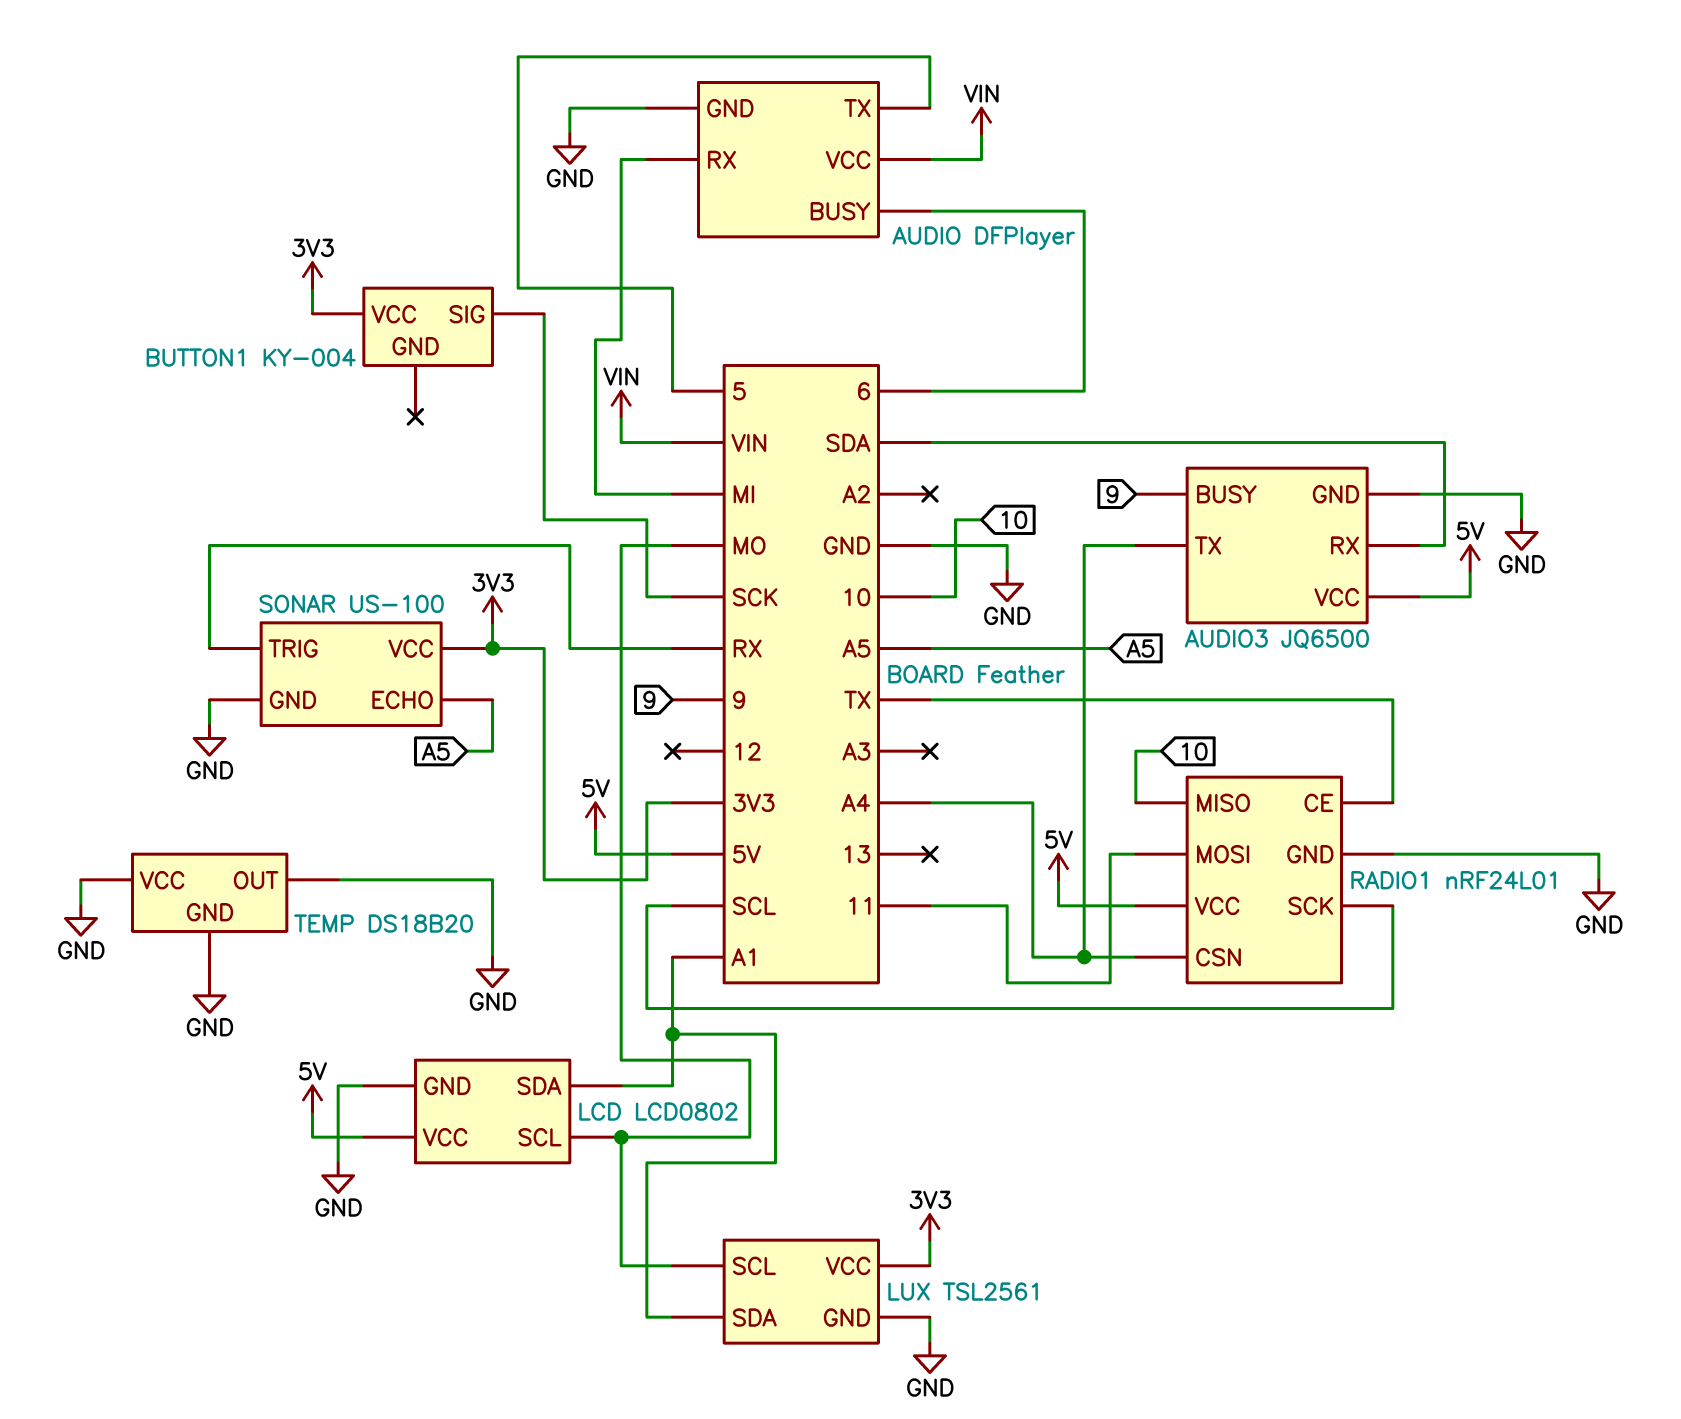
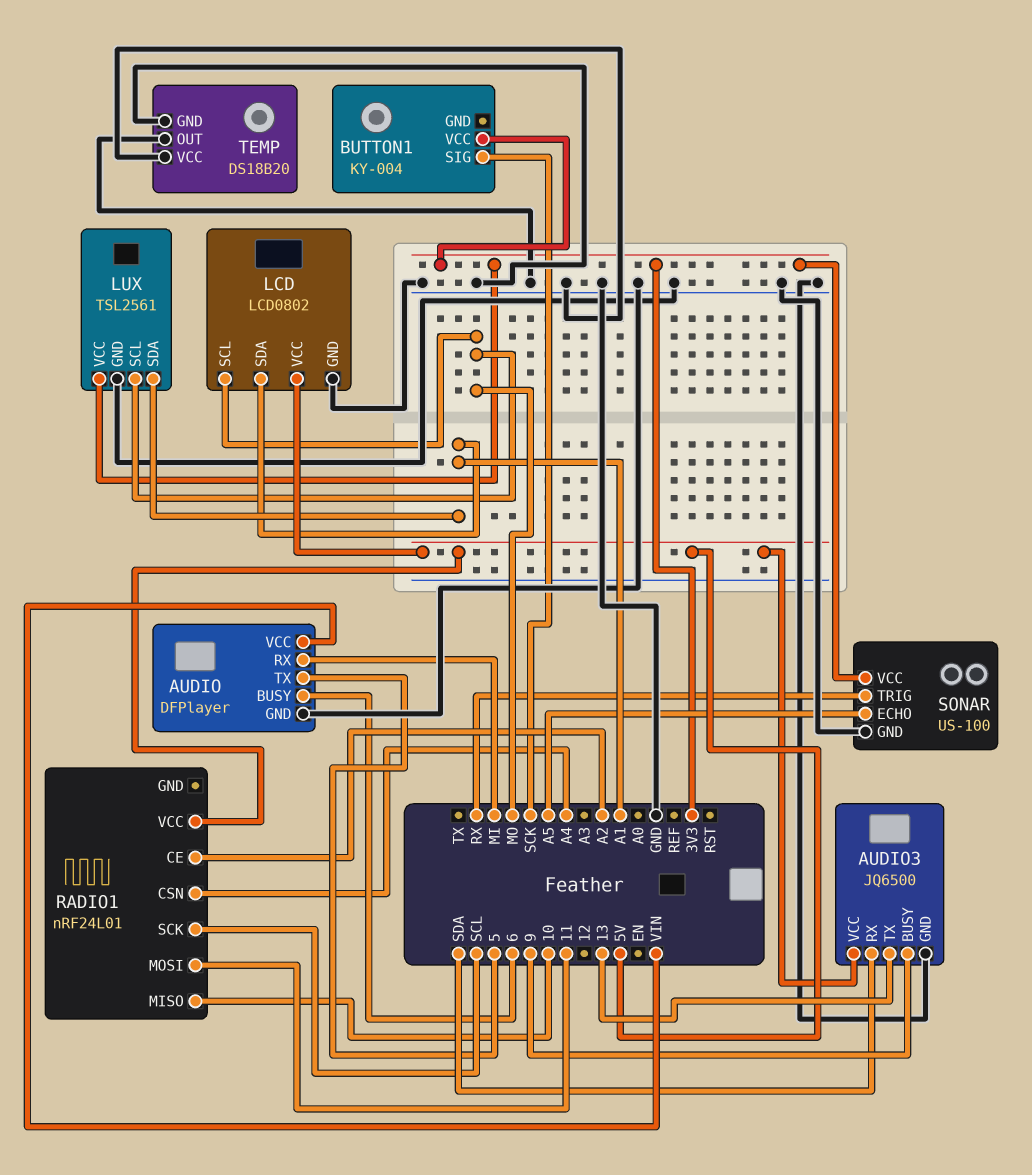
AUDIO3 pin TX: A4 -> 13
RADIO1 pin CE: TX -> A2
RADIO1 pin GND: GND -> none

